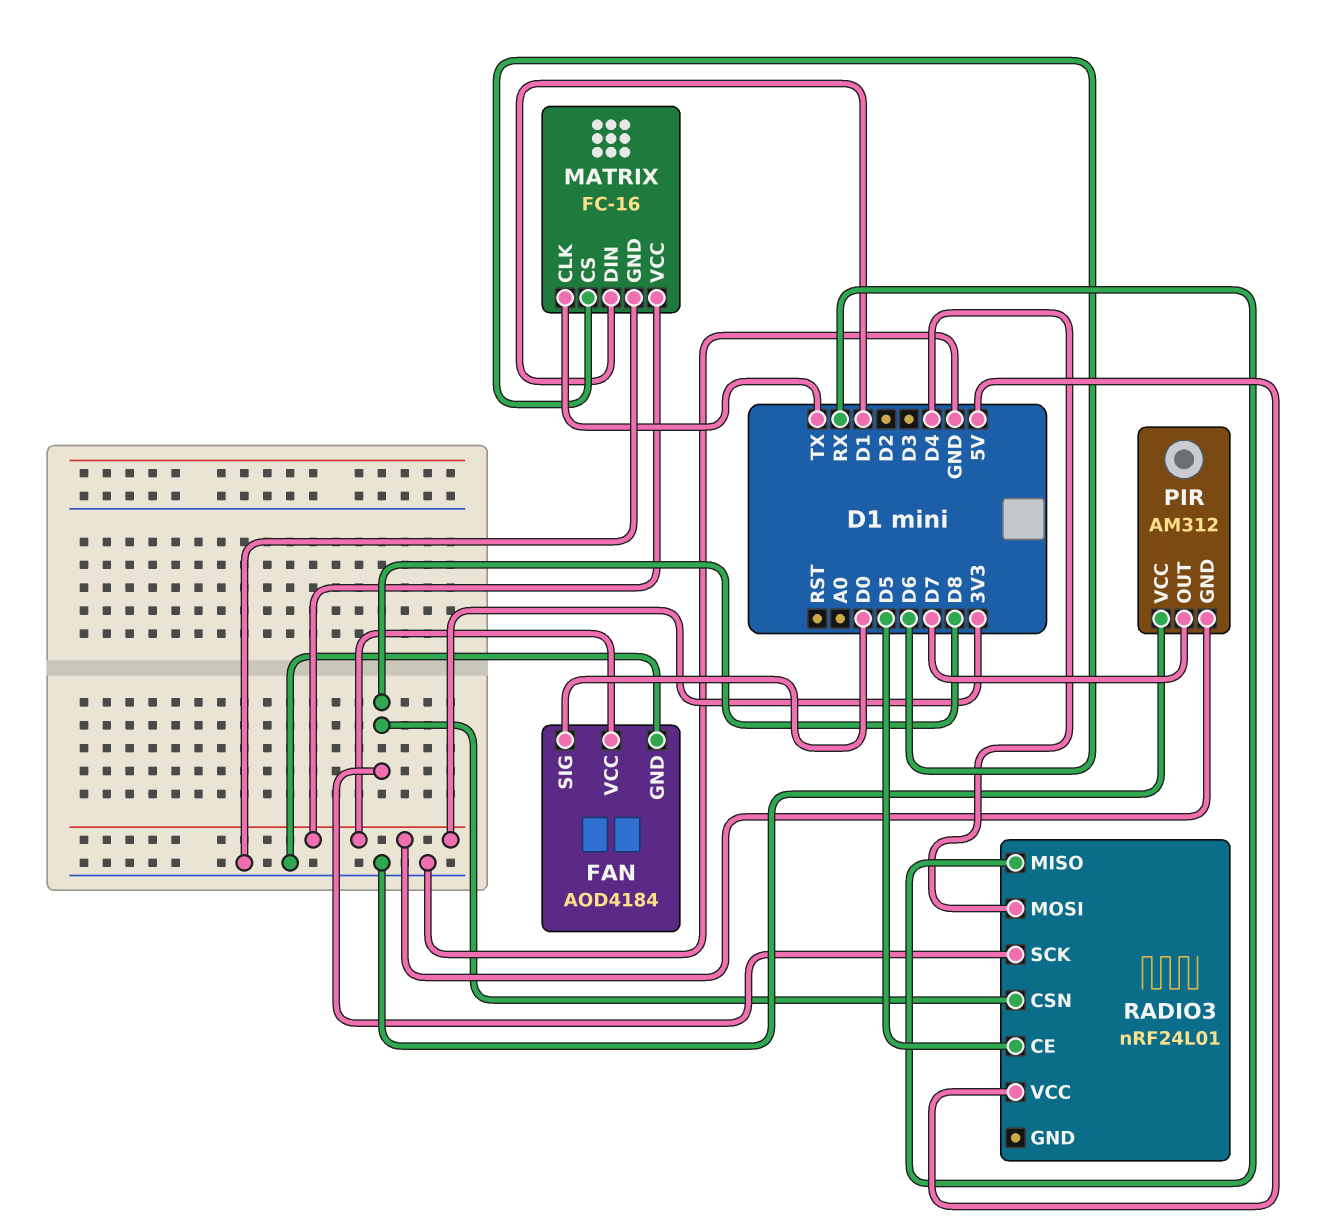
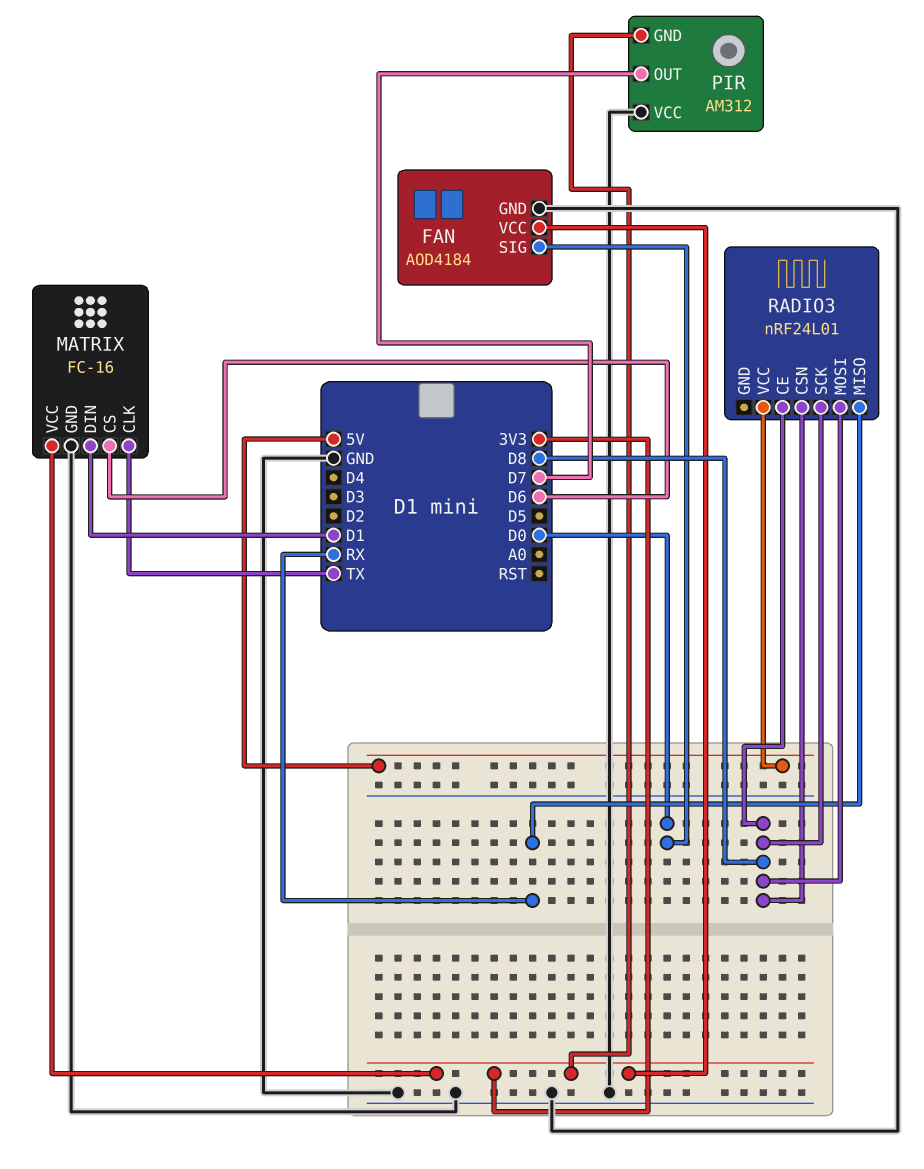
RADIO3 pin CE: D5 -> D8
RADIO3 pin MOSI: D4 -> D8

